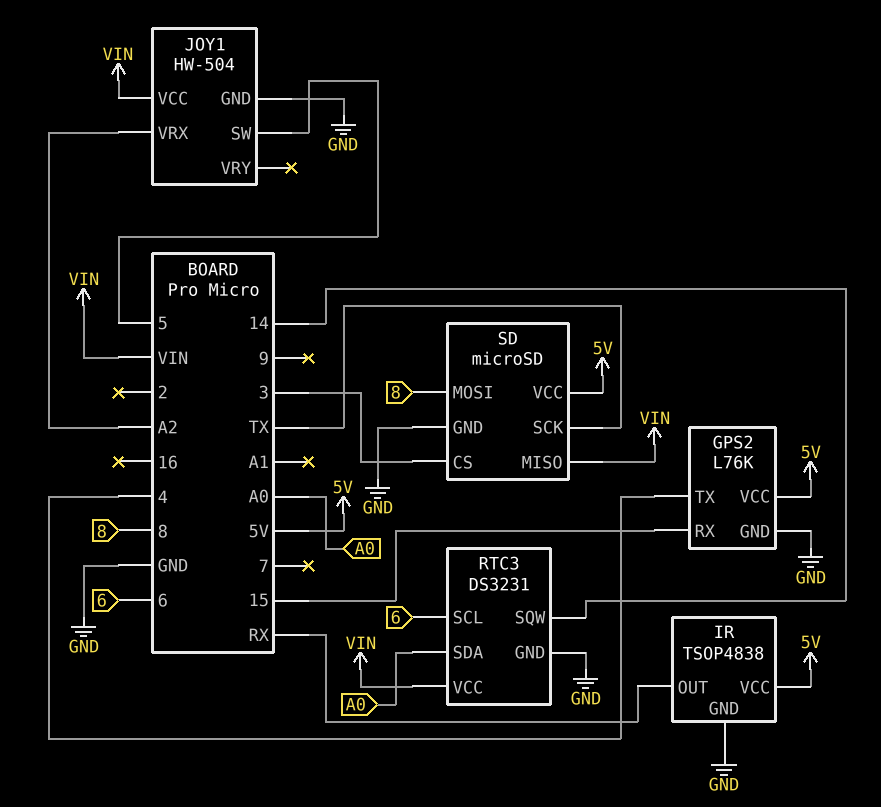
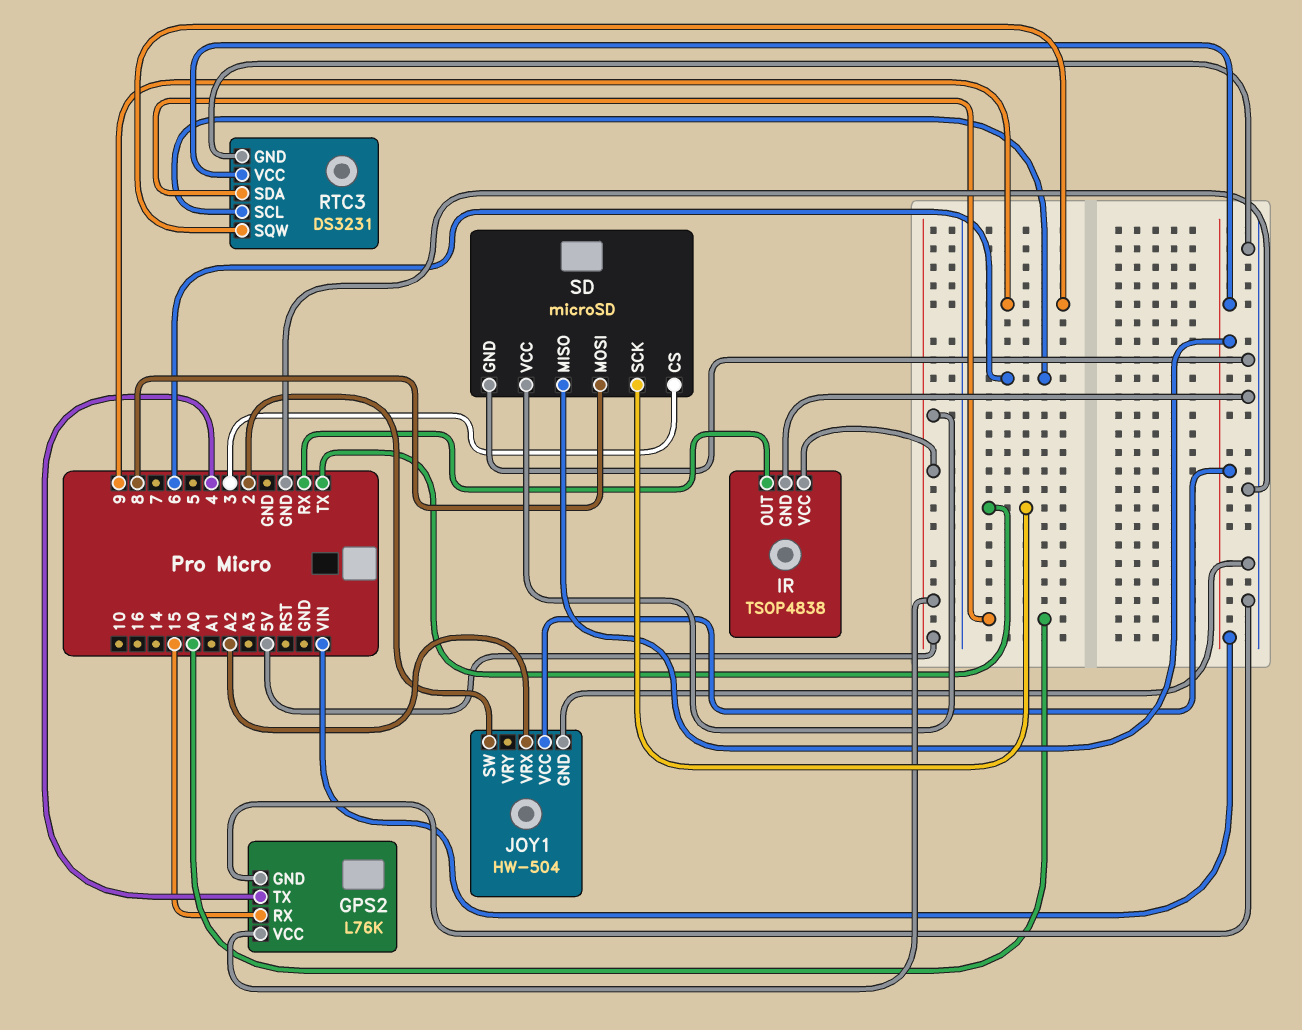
JOY1 pin SW: 5 -> 2
RTC3 pin SQW: 14 -> 9

